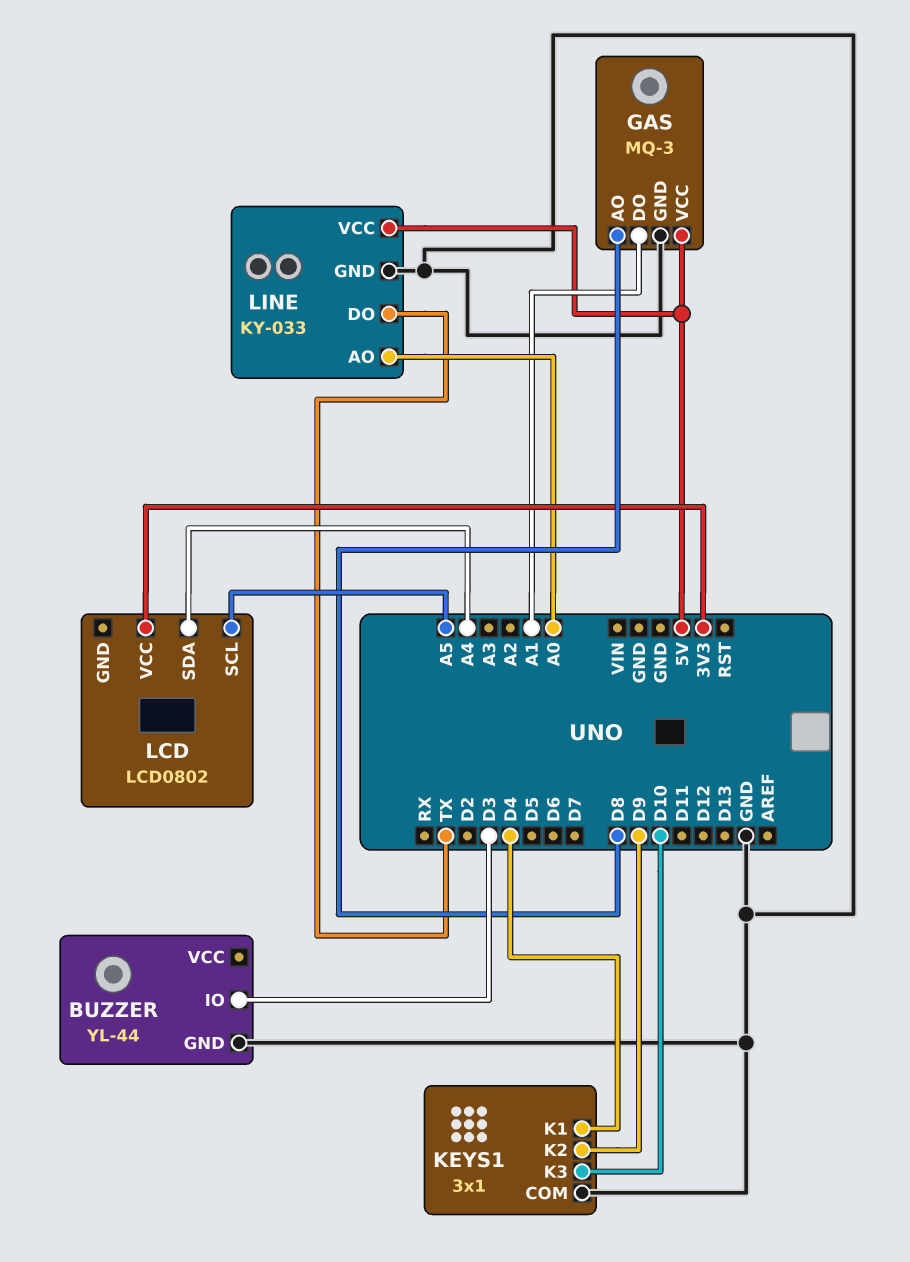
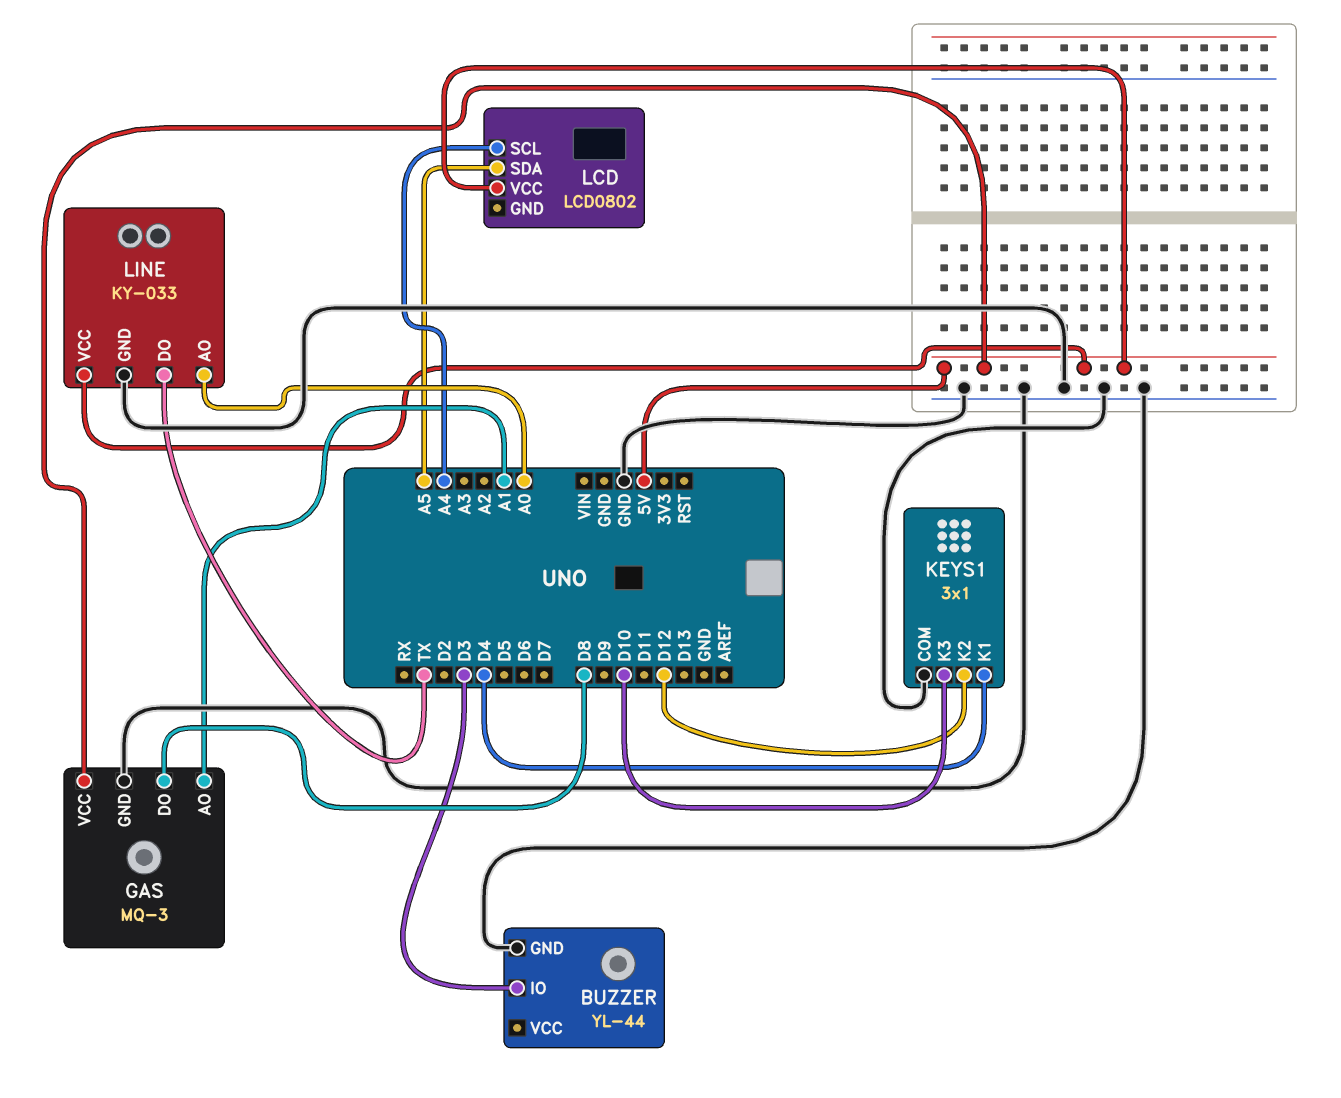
GAS pin AO: D8 -> A1
GAS pin DO: A1 -> D8
KEYS1 pin K2: D9 -> D12
LCD pin SCL: A5 -> A4
LCD pin SDA: A4 -> A5
LCD pin VCC: 3V3 -> 5V

